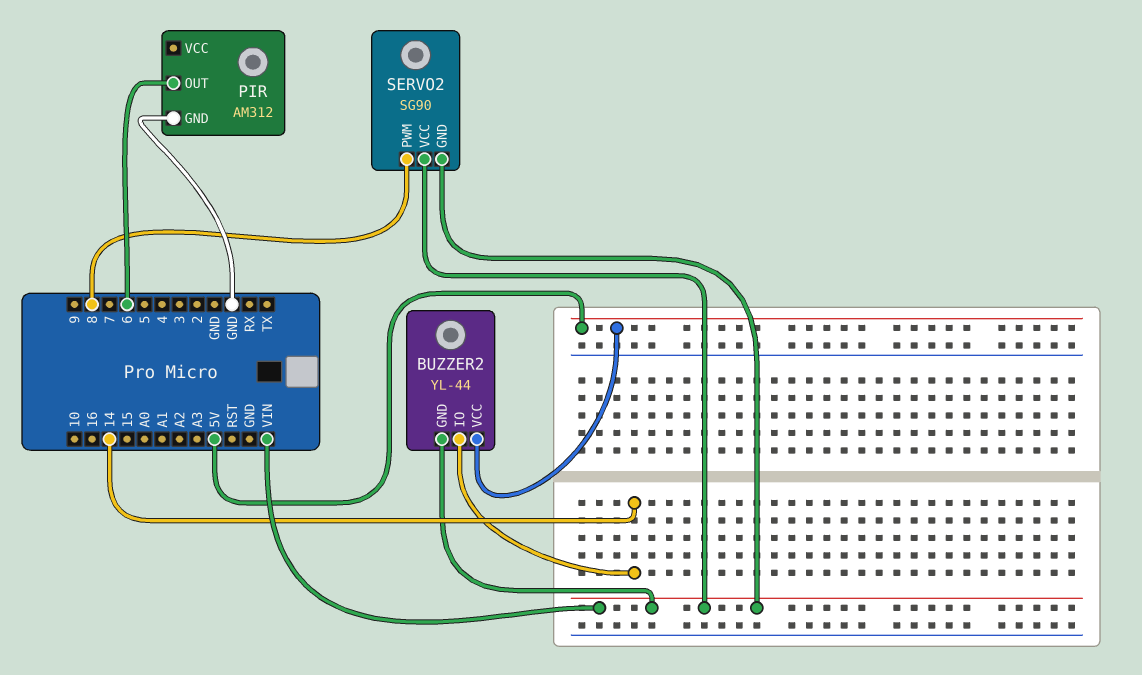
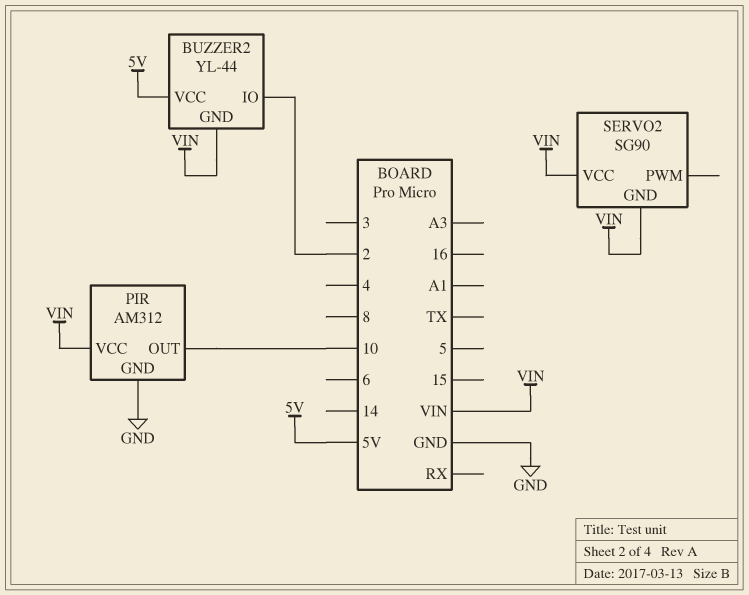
BUZZER2 pin IO: 14 -> 2
PIR pin OUT: 6 -> 10
PIR pin VCC: none -> VIN
SERVO2 pin PWM: 8 -> none

